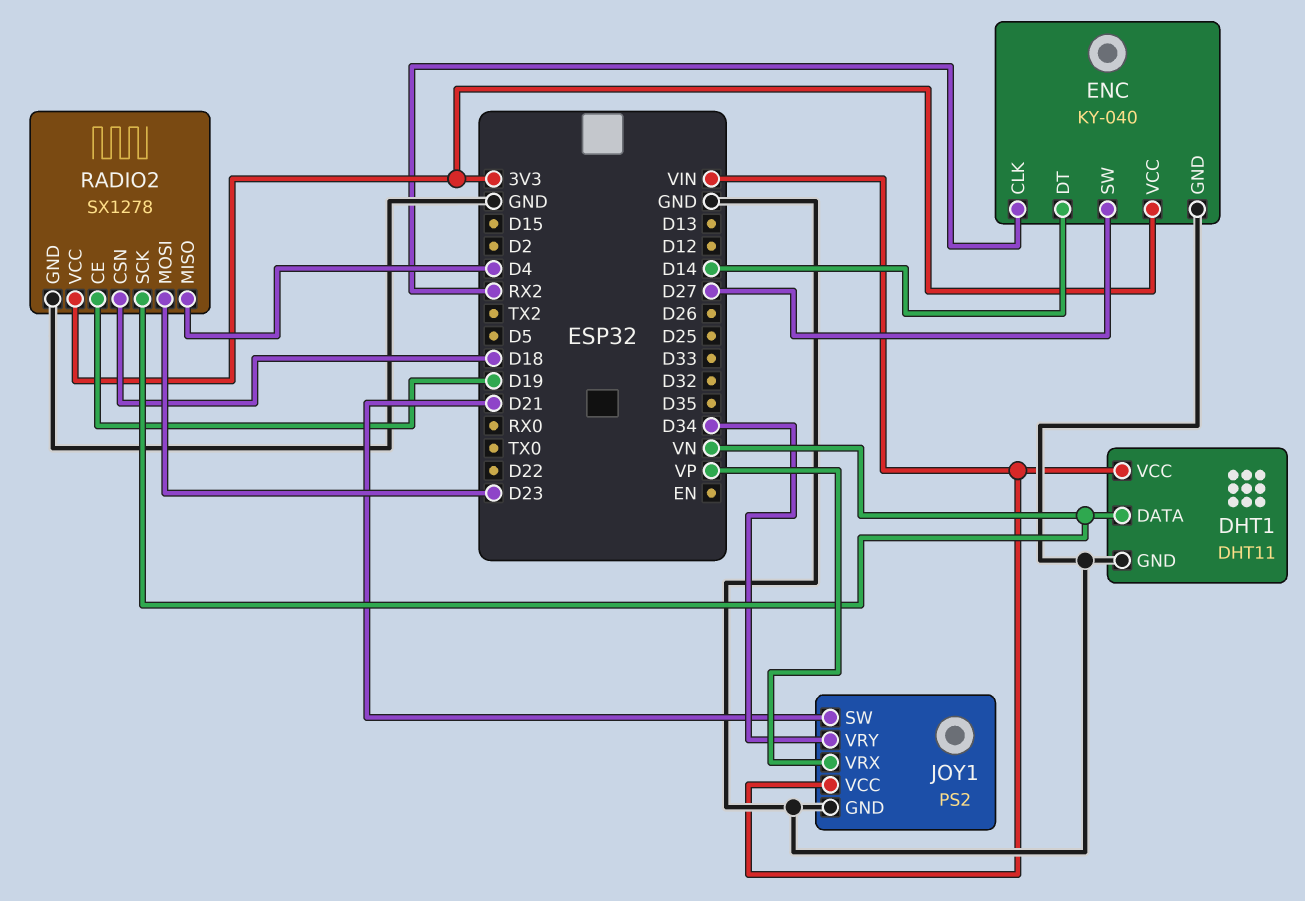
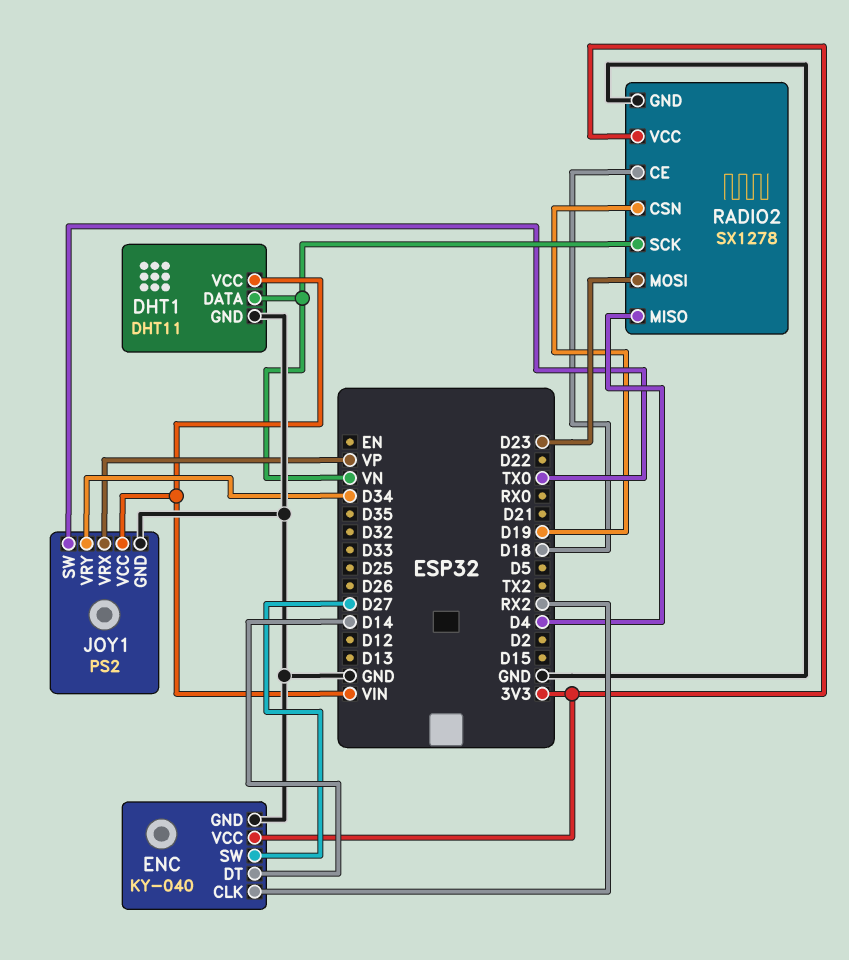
JOY1 pin SW: D21 -> TX0
RADIO2 pin CE: D19 -> D18
RADIO2 pin CSN: D18 -> D19

